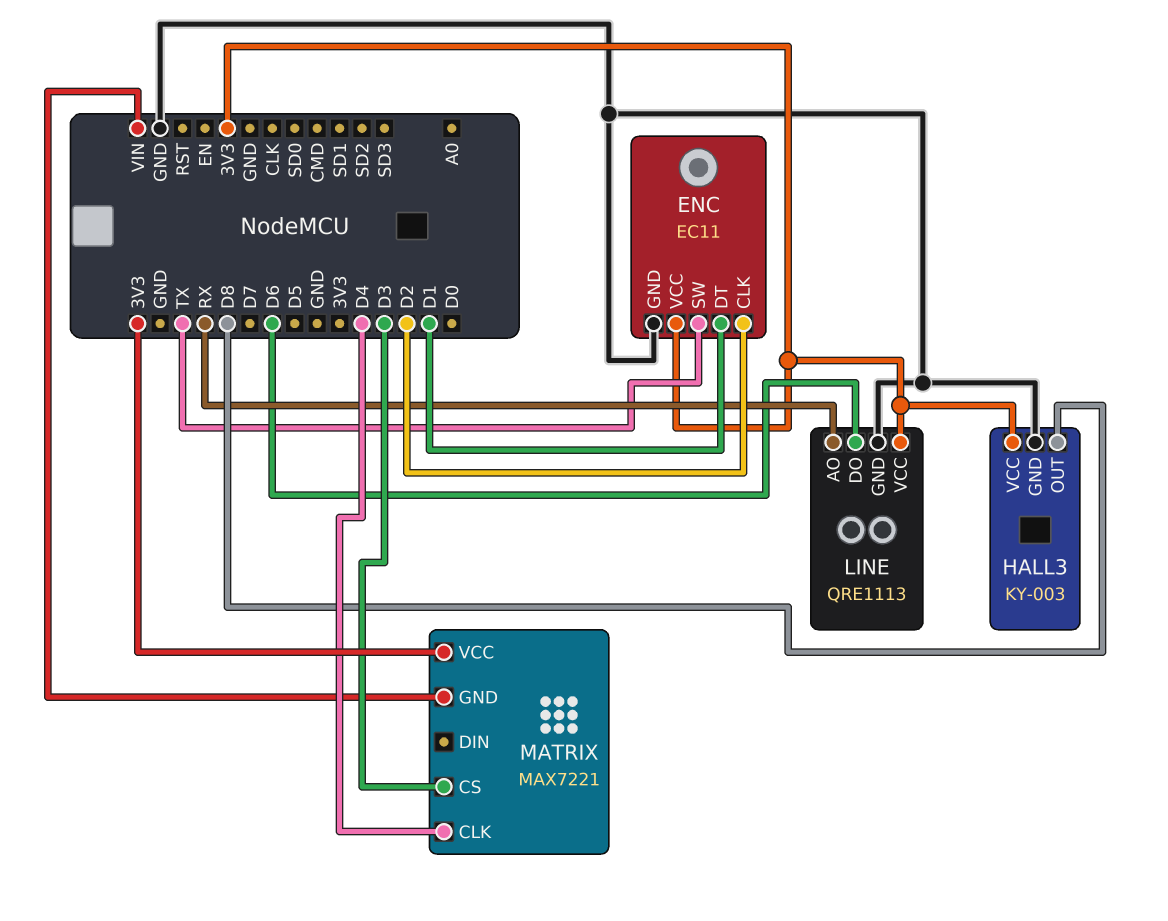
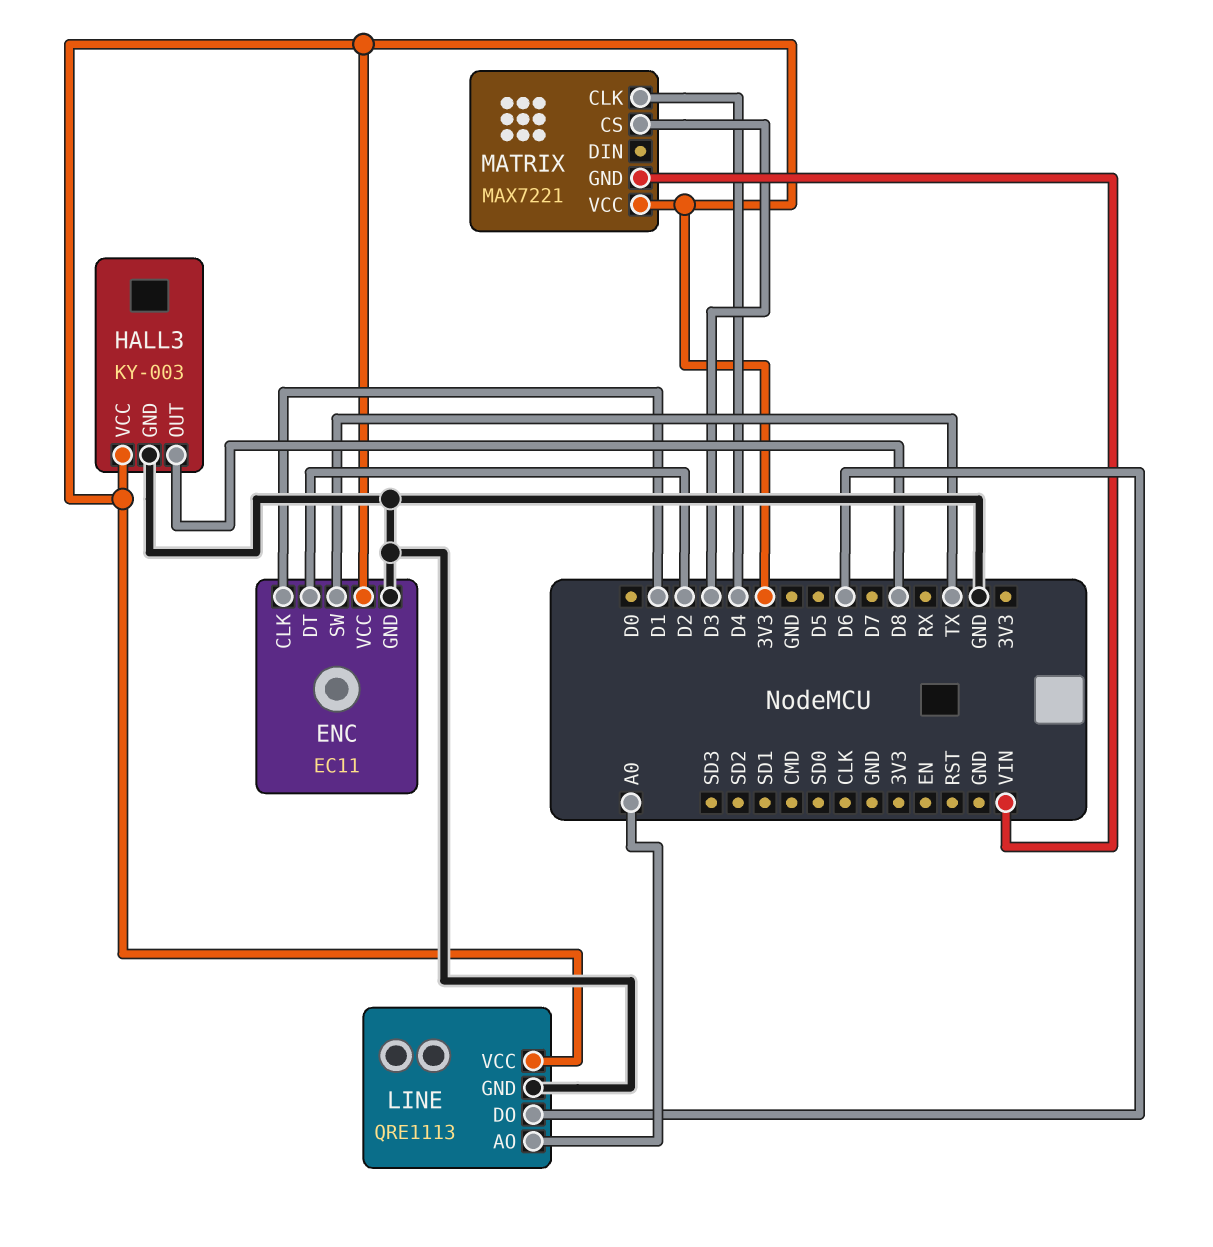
ENC pin CLK: D2 -> D1
ENC pin DT: D1 -> D2
LINE pin AO: RX -> A0

